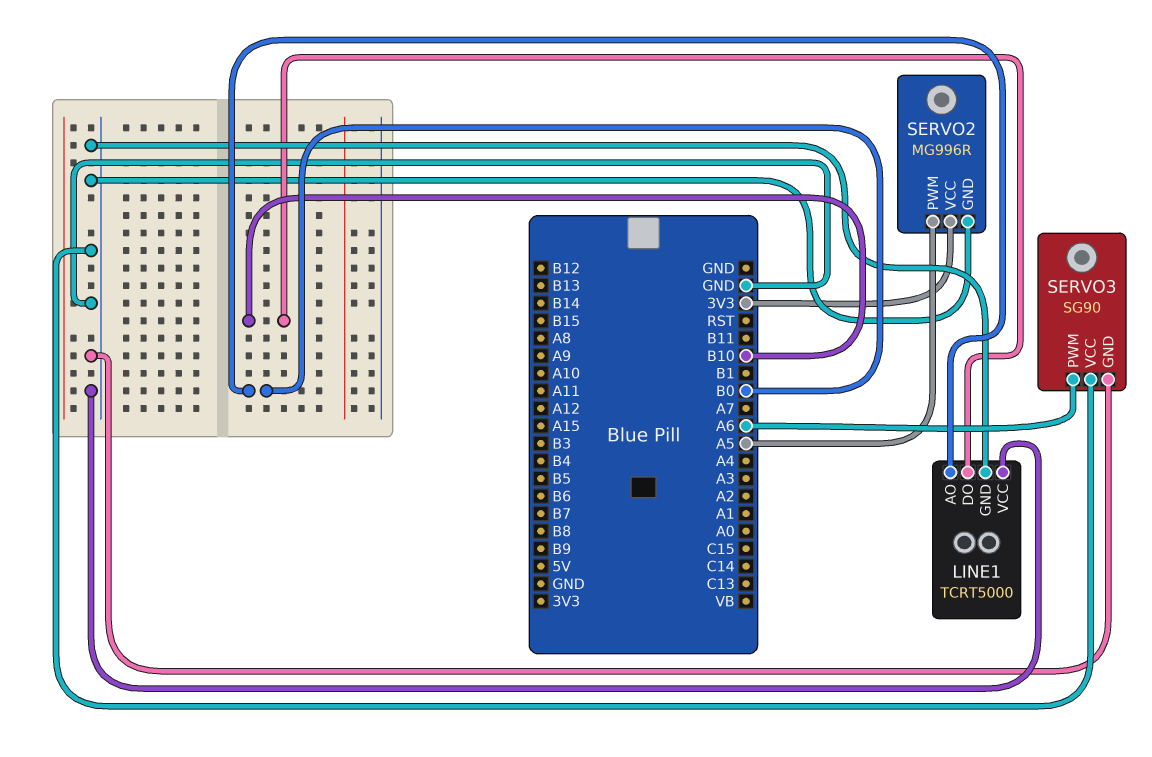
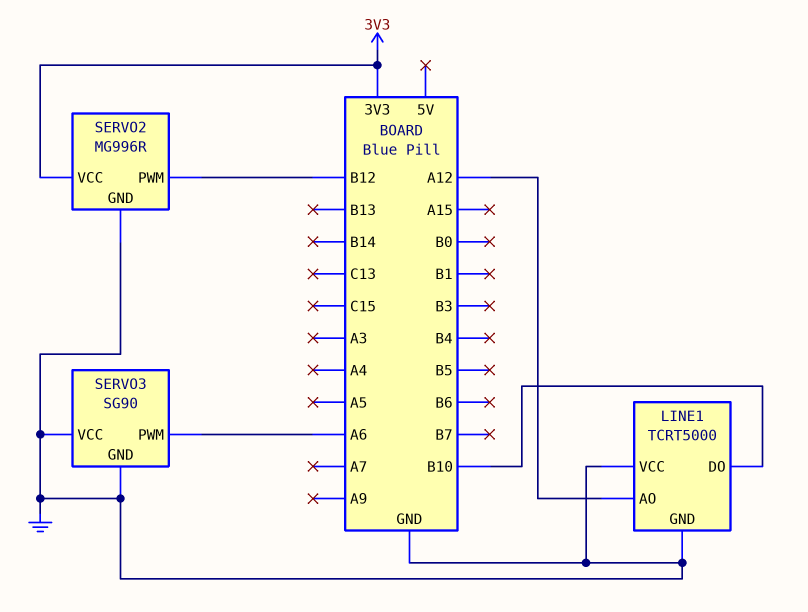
LINE1 pin AO: B0 -> A12
SERVO2 pin PWM: A5 -> B12

